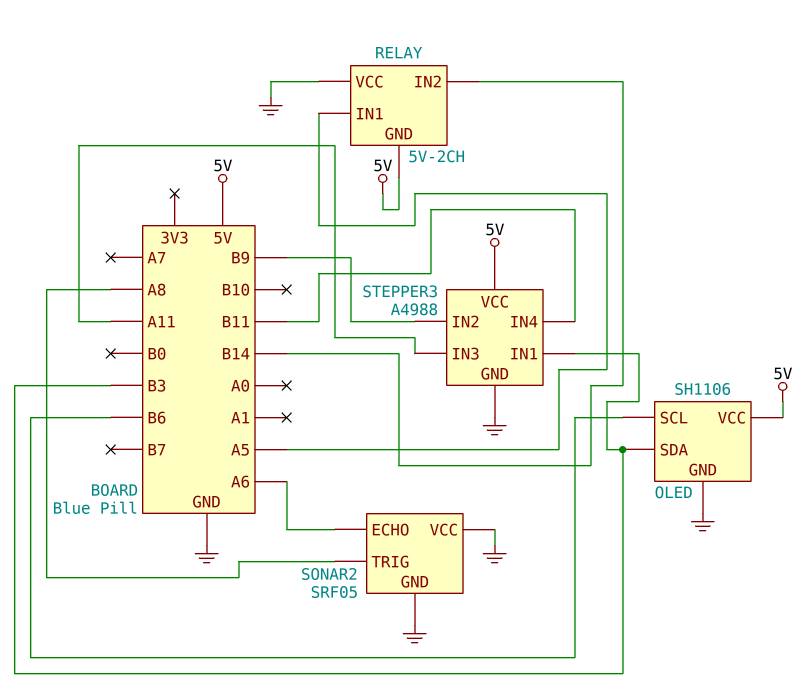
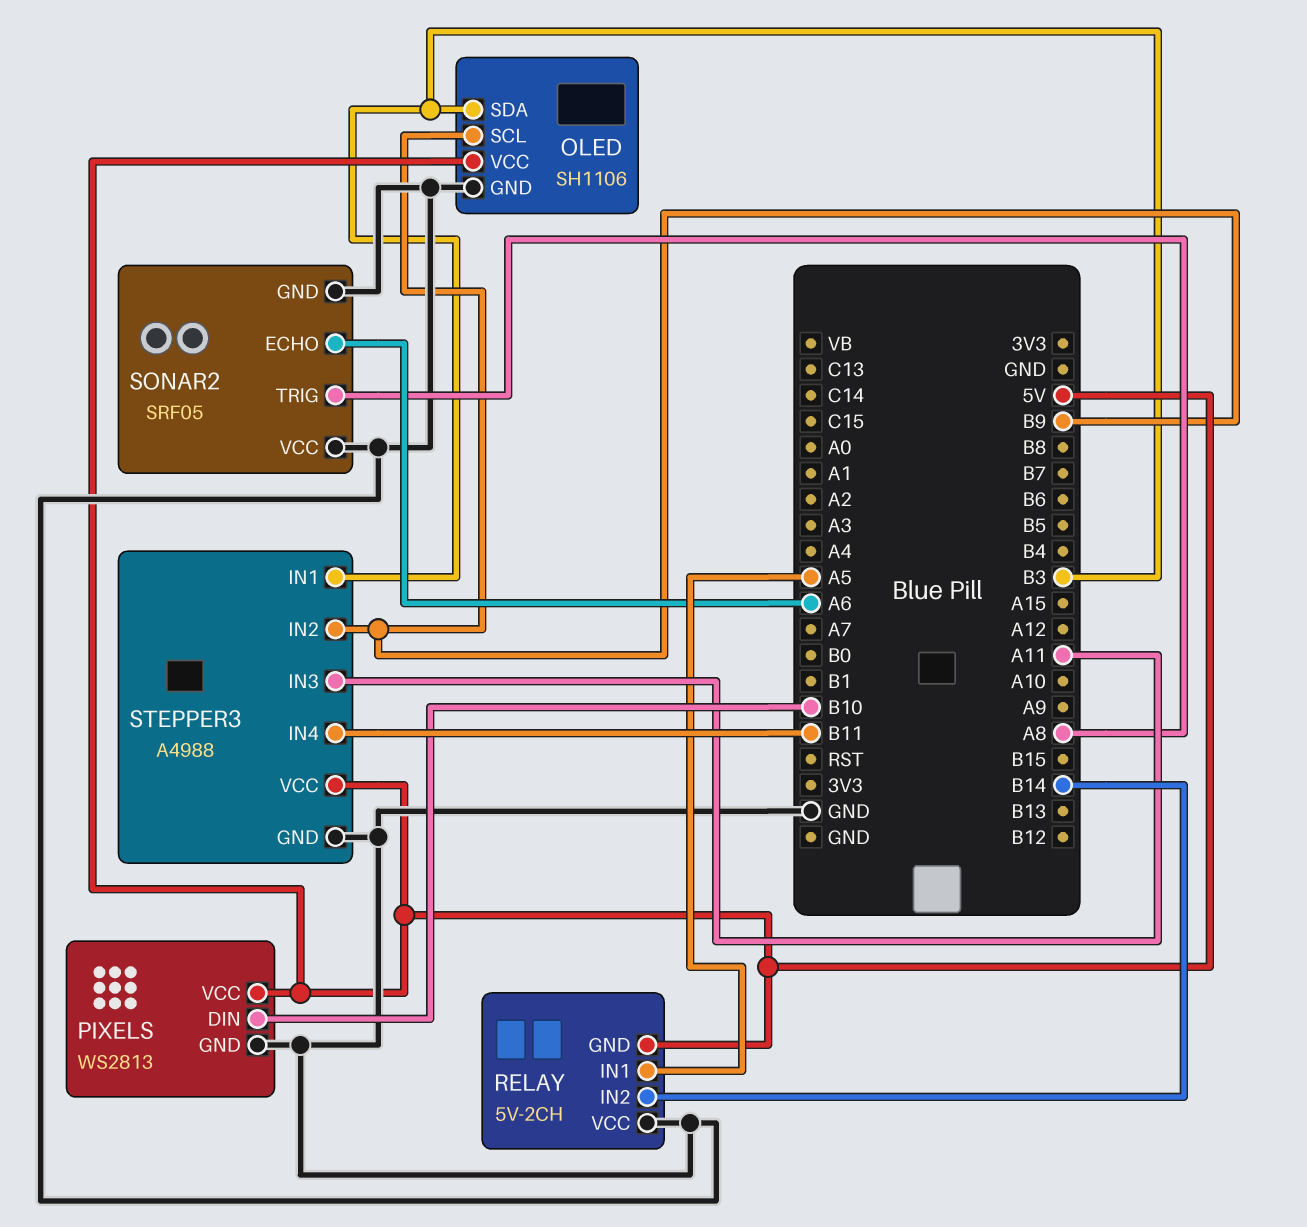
OLED pin SCL: B6 -> B9
PIXELS: none -> WS2813
PIXELS pin DIN: none -> B10
PIXELS pin GND: none -> GND
PIXELS pin VCC: none -> 5V

